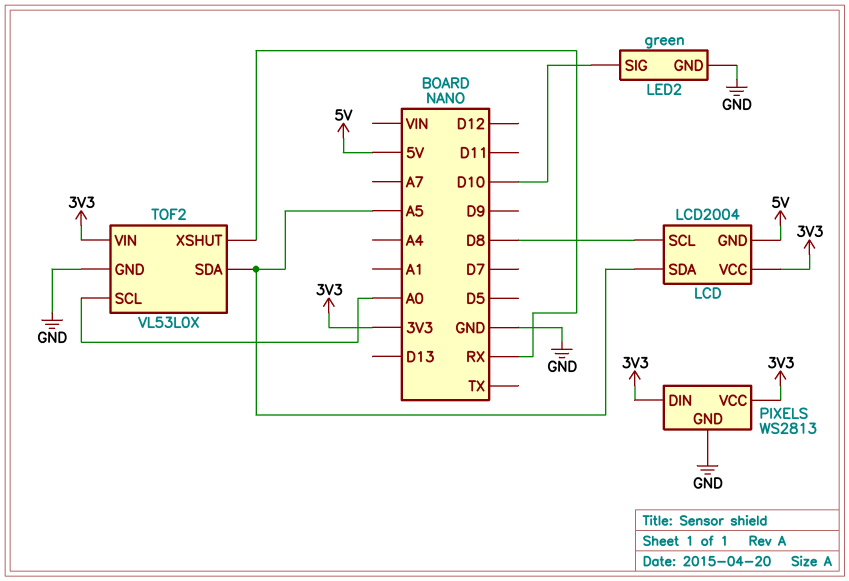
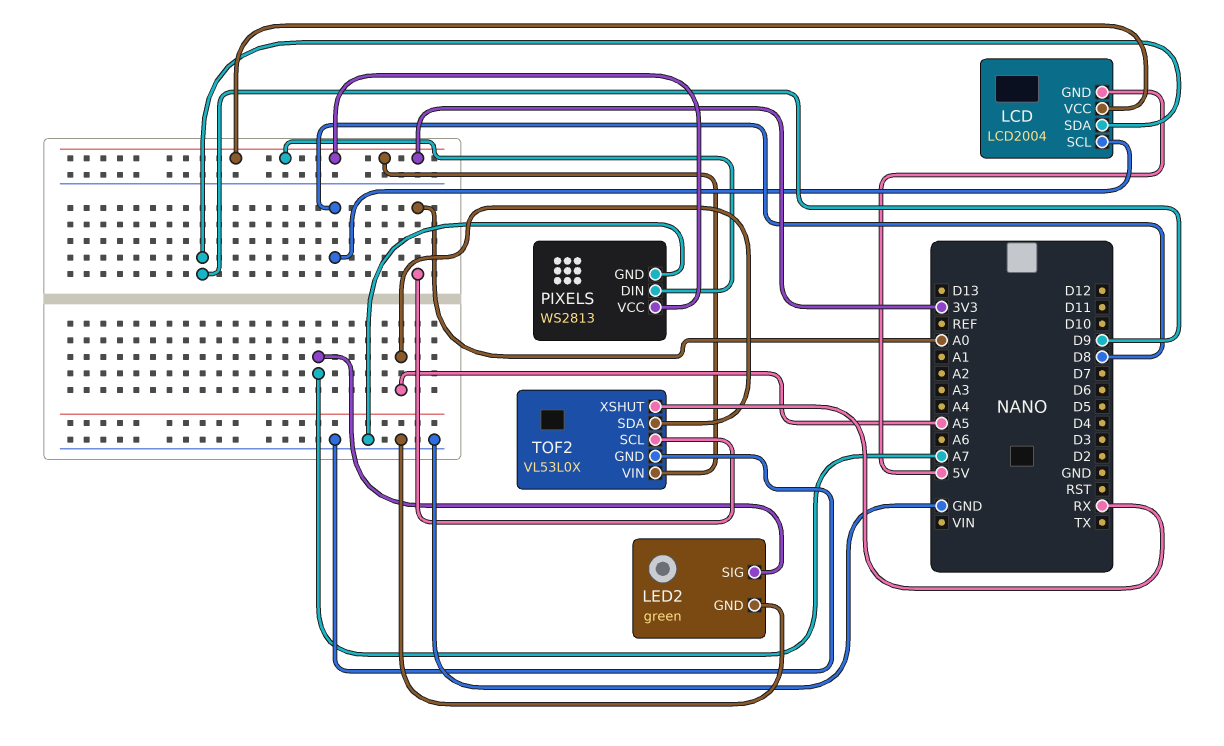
LCD pin SDA: A5 -> D9
LED2 pin SIG: D10 -> A7

